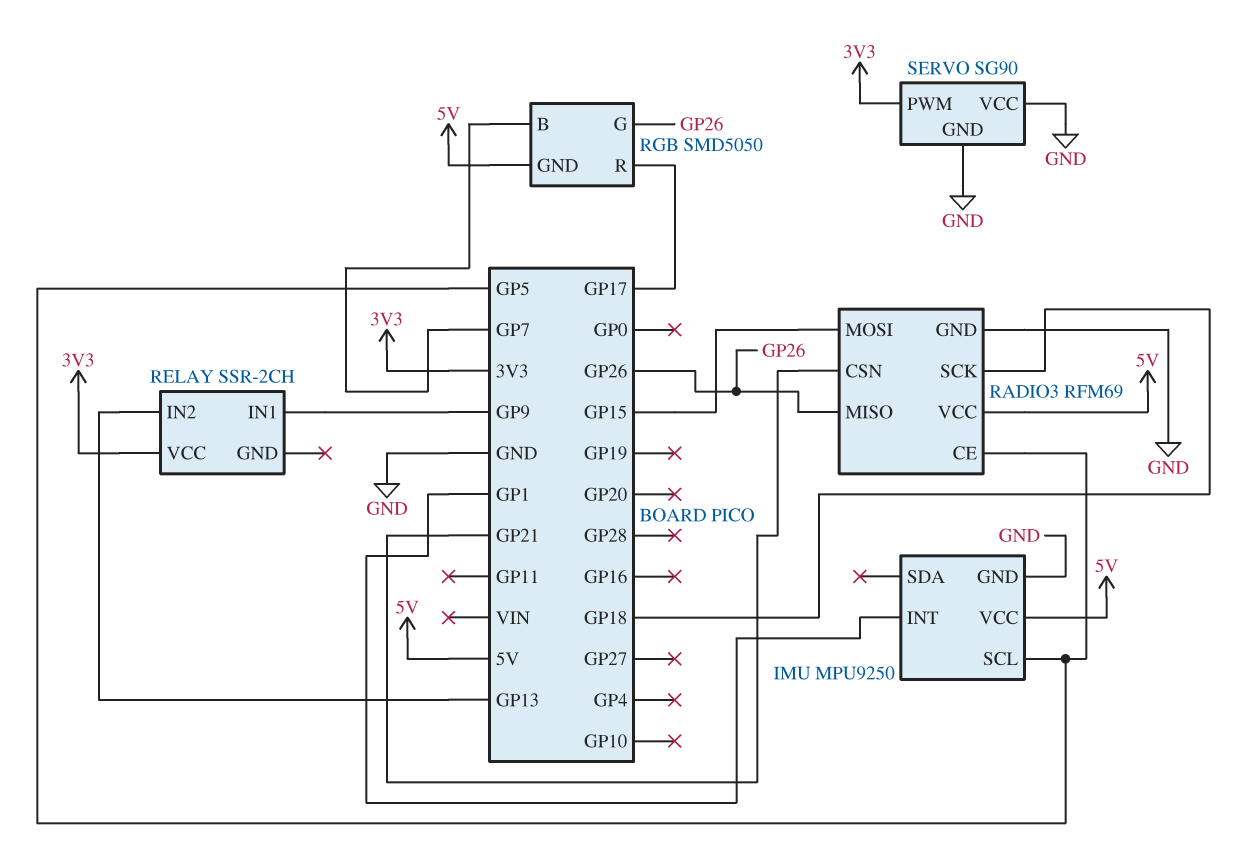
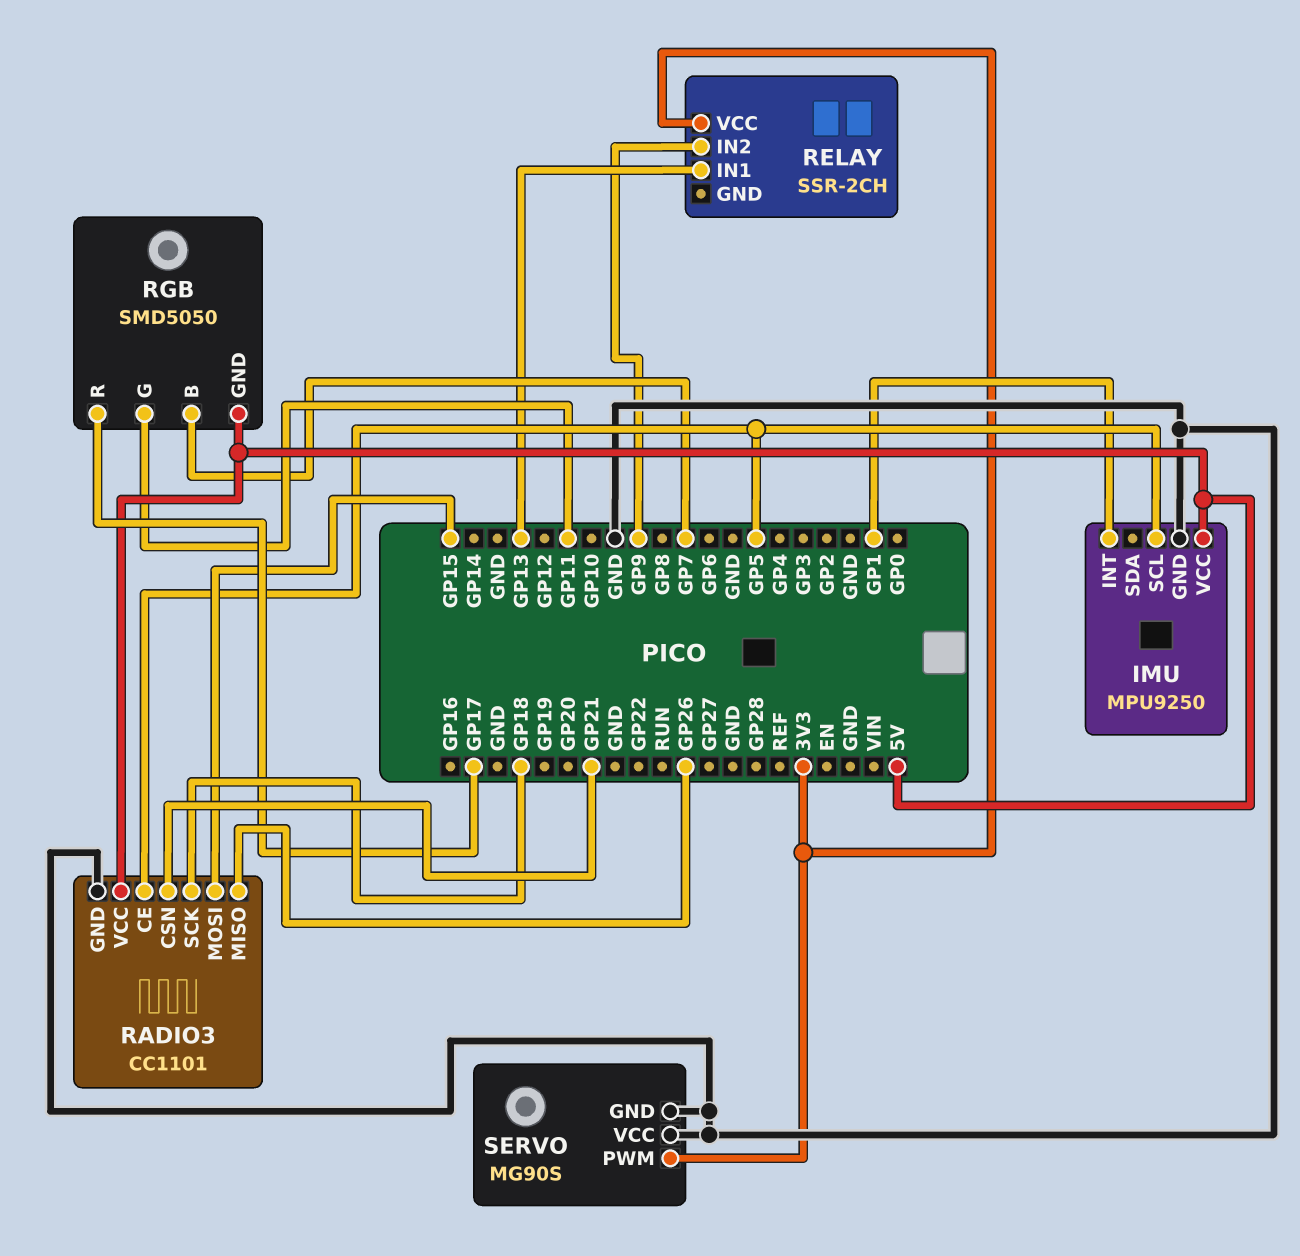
RADIO3: RFM69 -> CC1101
RELAY pin IN1: GP9 -> GP13
RELAY pin IN2: GP13 -> GP9
RGB pin G: GP26 -> GP11
SERVO: SG90 -> MG90S

